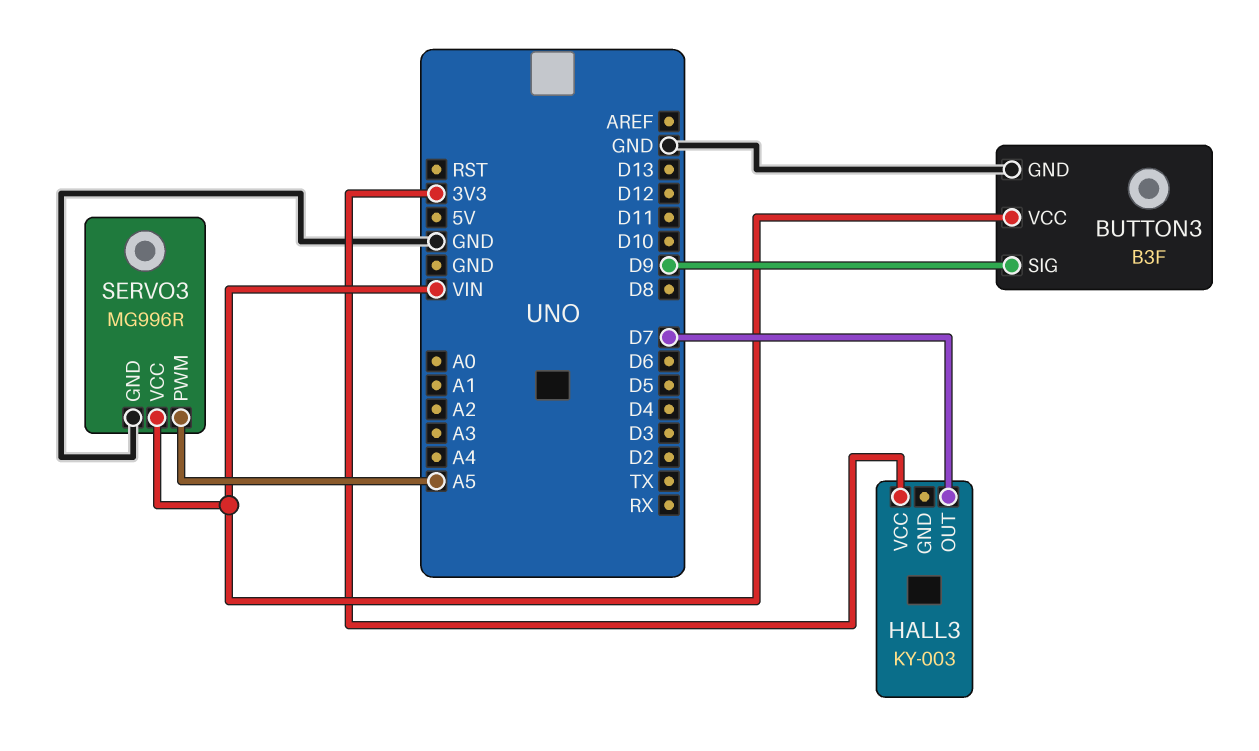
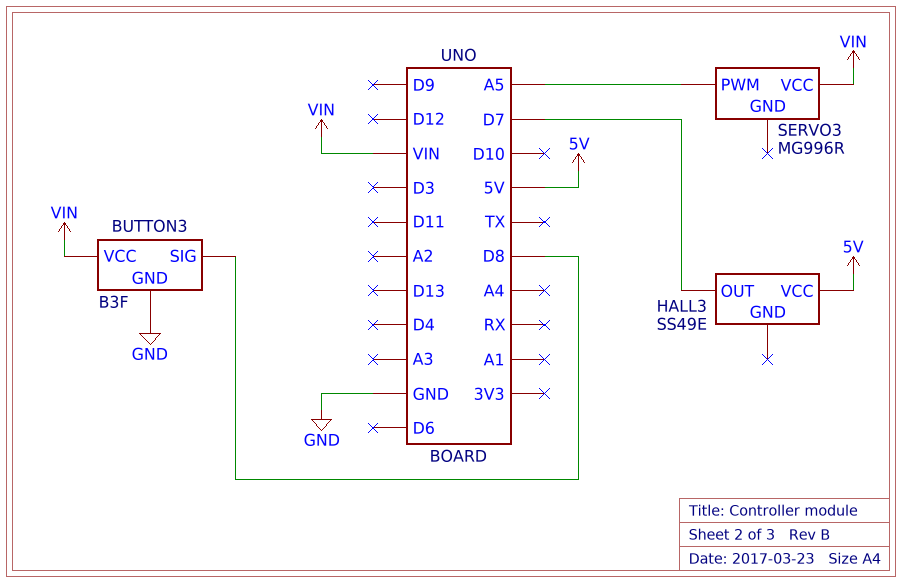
BUTTON3 pin SIG: D9 -> D8
HALL3: KY-003 -> SS49E
HALL3 pin VCC: 3V3 -> 5V
SERVO3 pin GND: GND -> none

